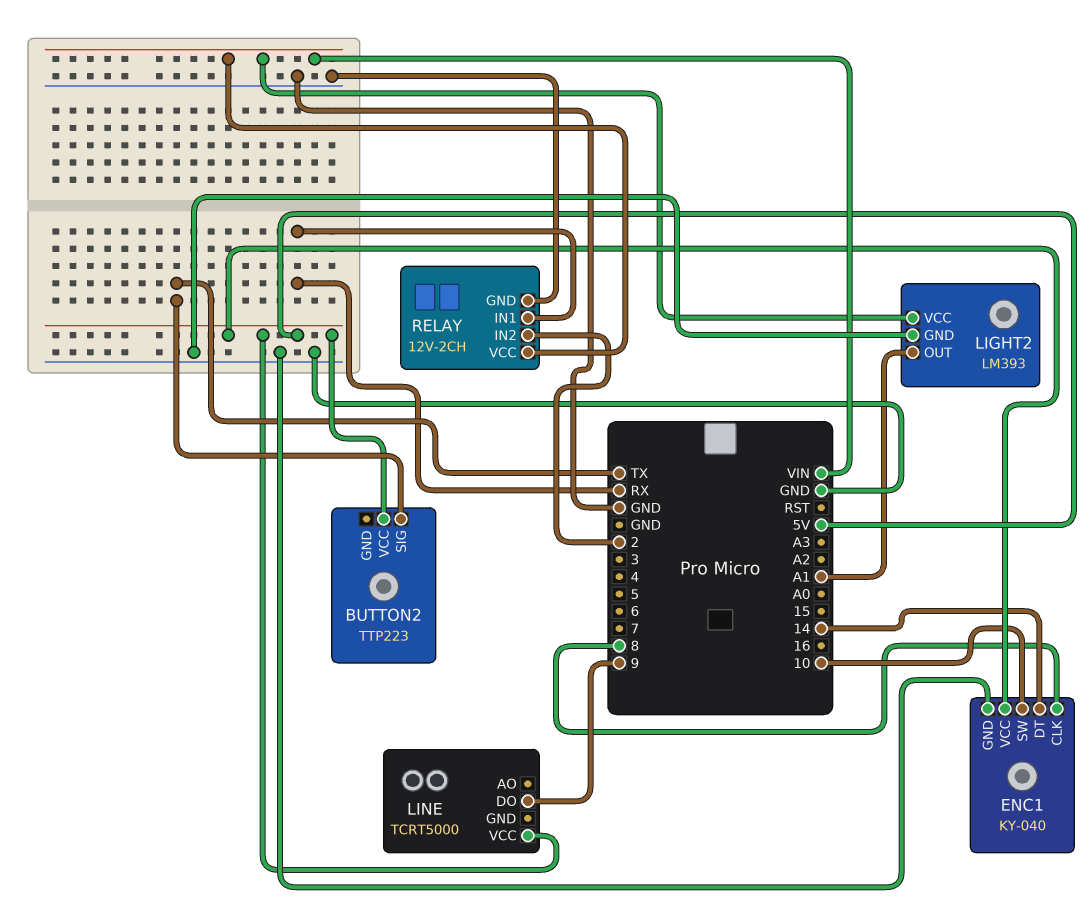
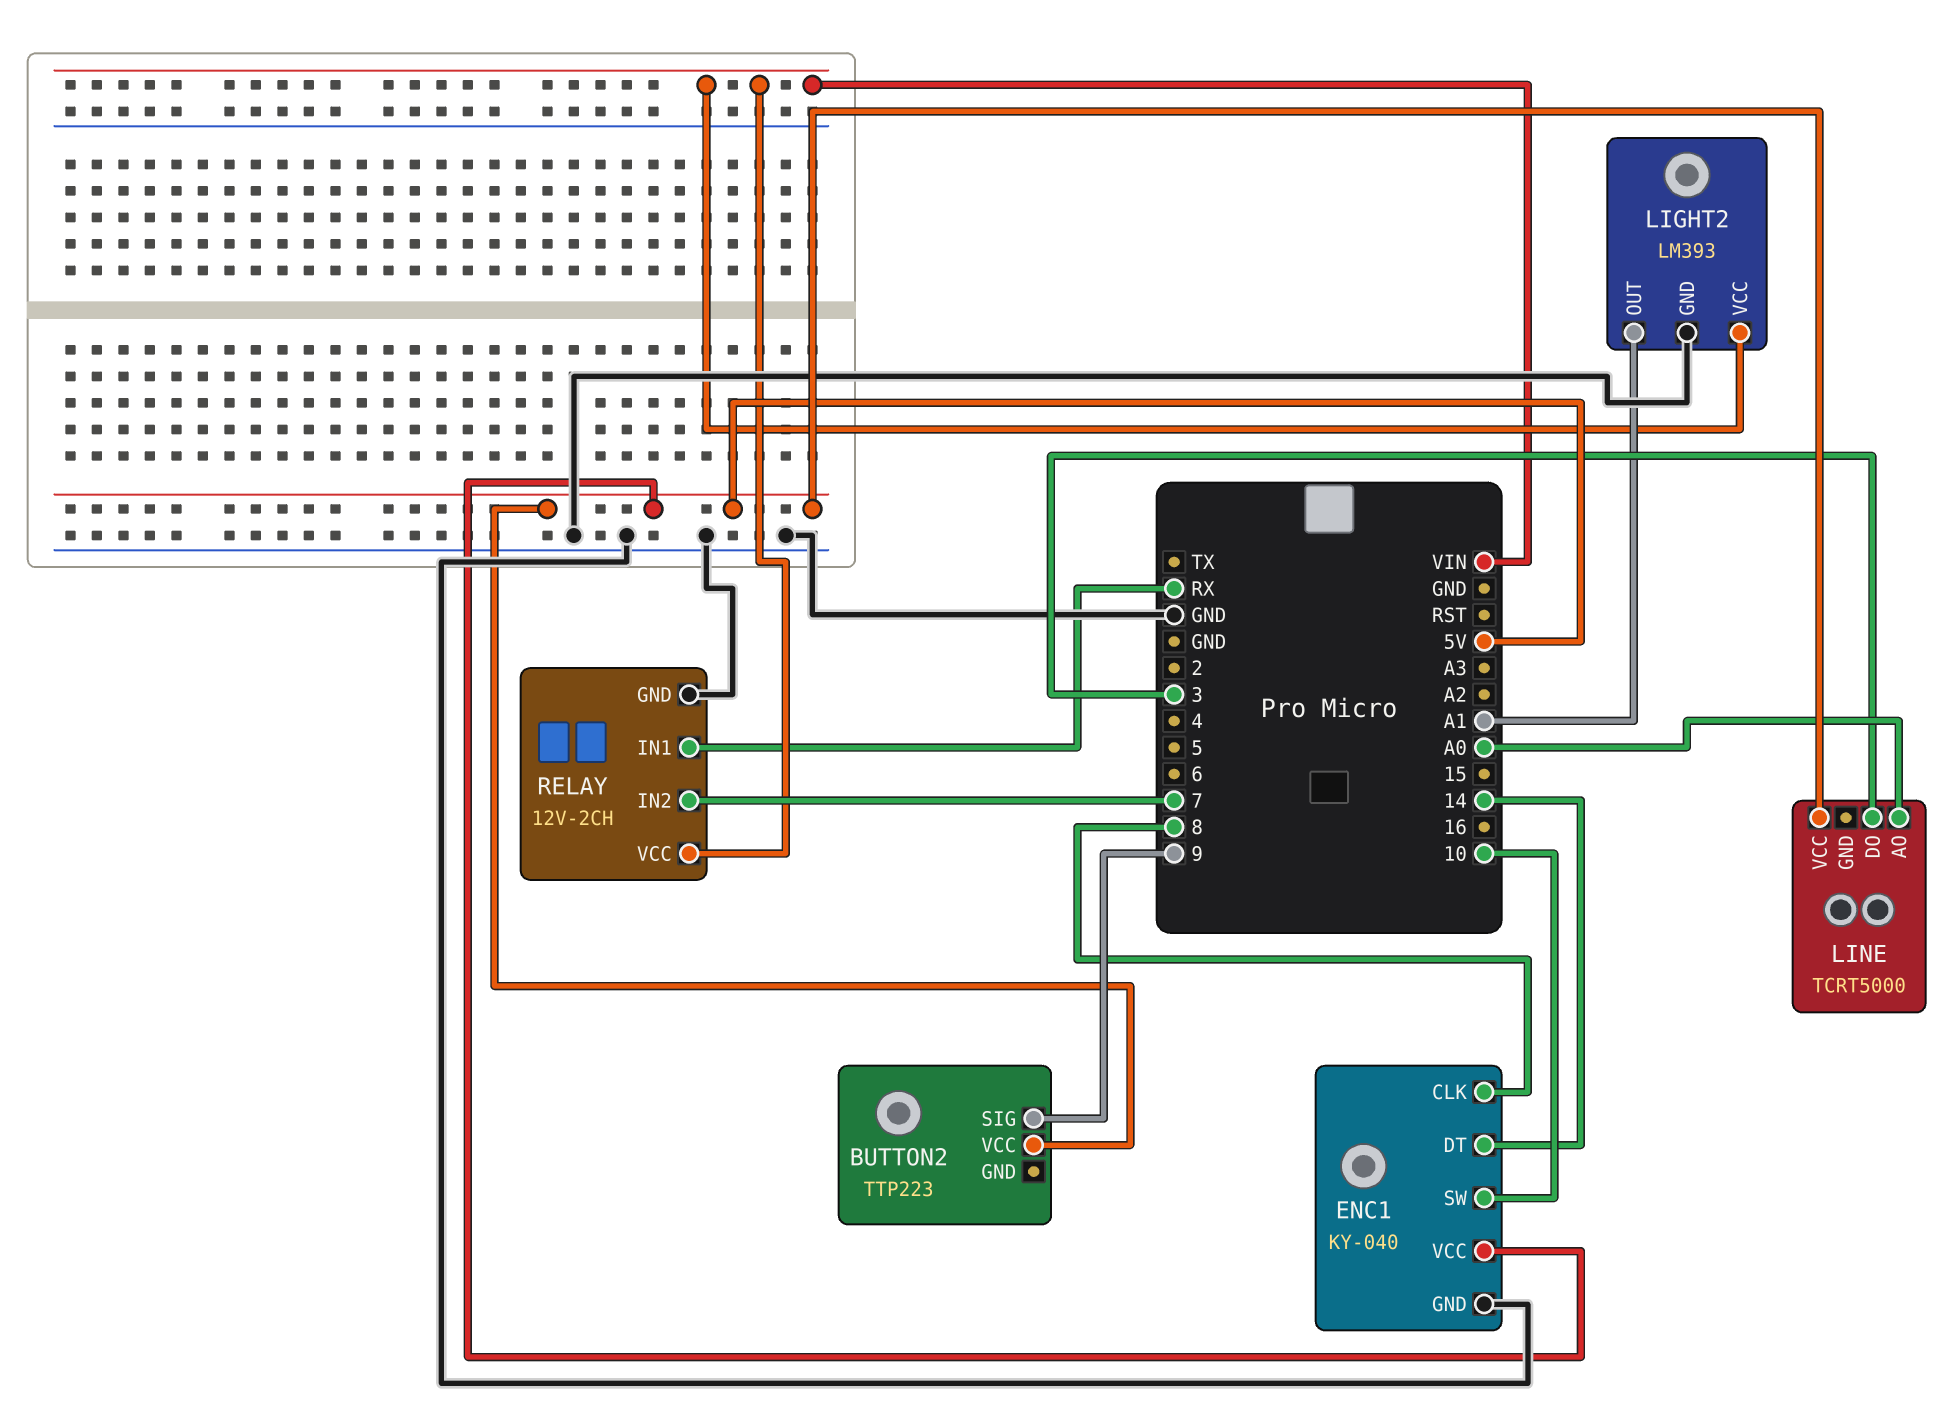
BUTTON2 pin SIG: TX -> 9
LINE pin AO: none -> A0
LINE pin DO: 9 -> 3
RELAY pin IN2: 2 -> 7

